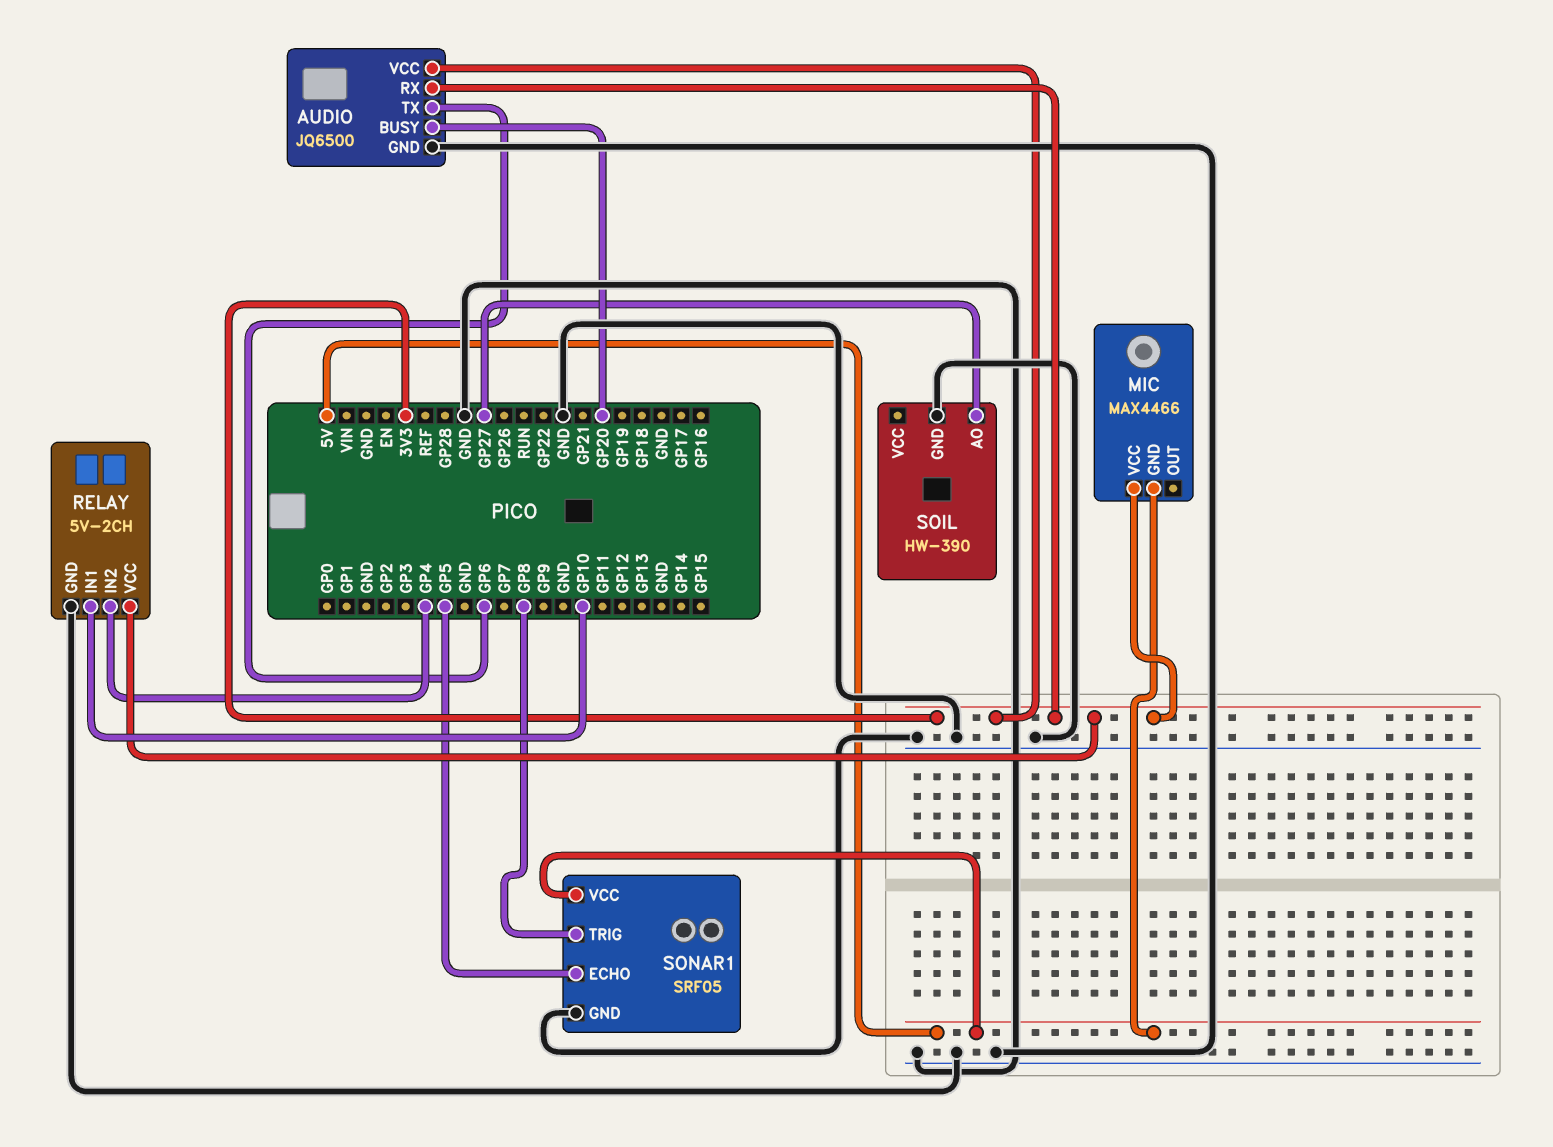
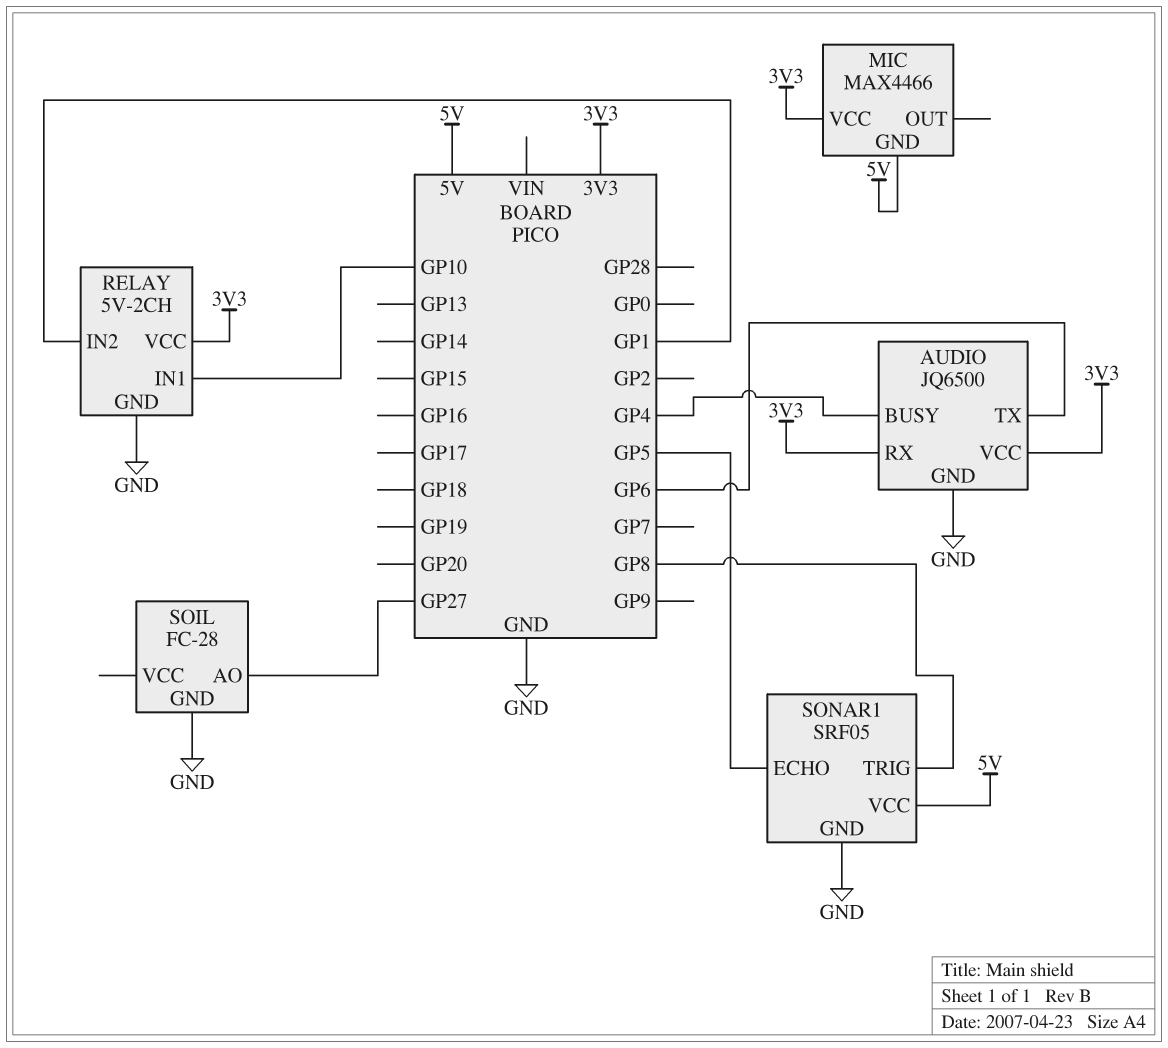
AUDIO pin BUSY: GP20 -> GP4
RELAY pin IN2: GP4 -> GP1
SOIL: HW-390 -> FC-28

